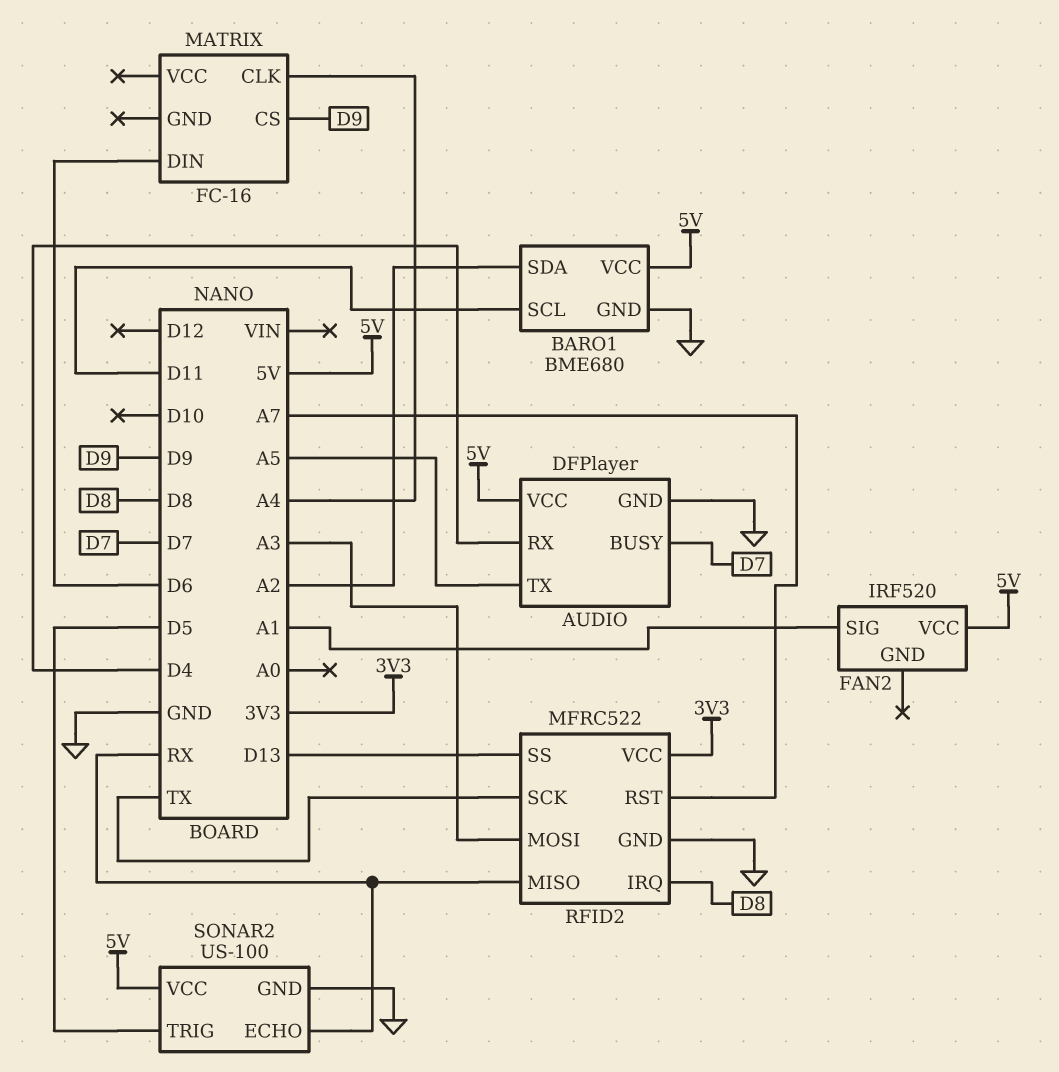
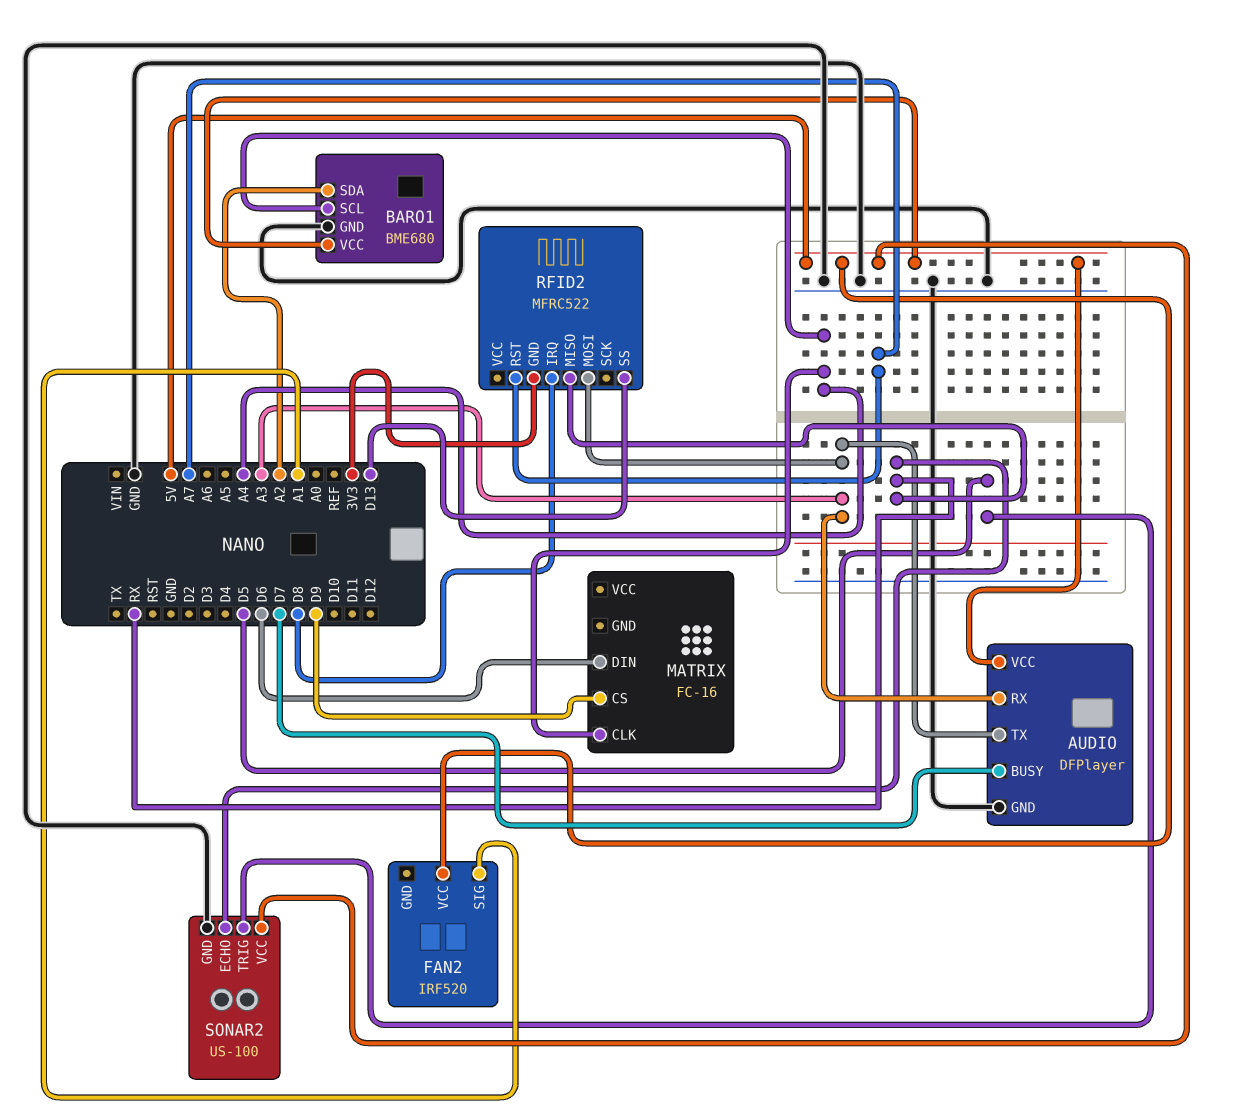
AUDIO pin RX: D4 -> A3
AUDIO pin TX: A5 -> A3
BARO1 pin SCL: D11 -> A4
RFID2 pin GND: GND -> 3V3
RFID2 pin SCK: TX -> none
RFID2 pin VCC: 3V3 -> none

